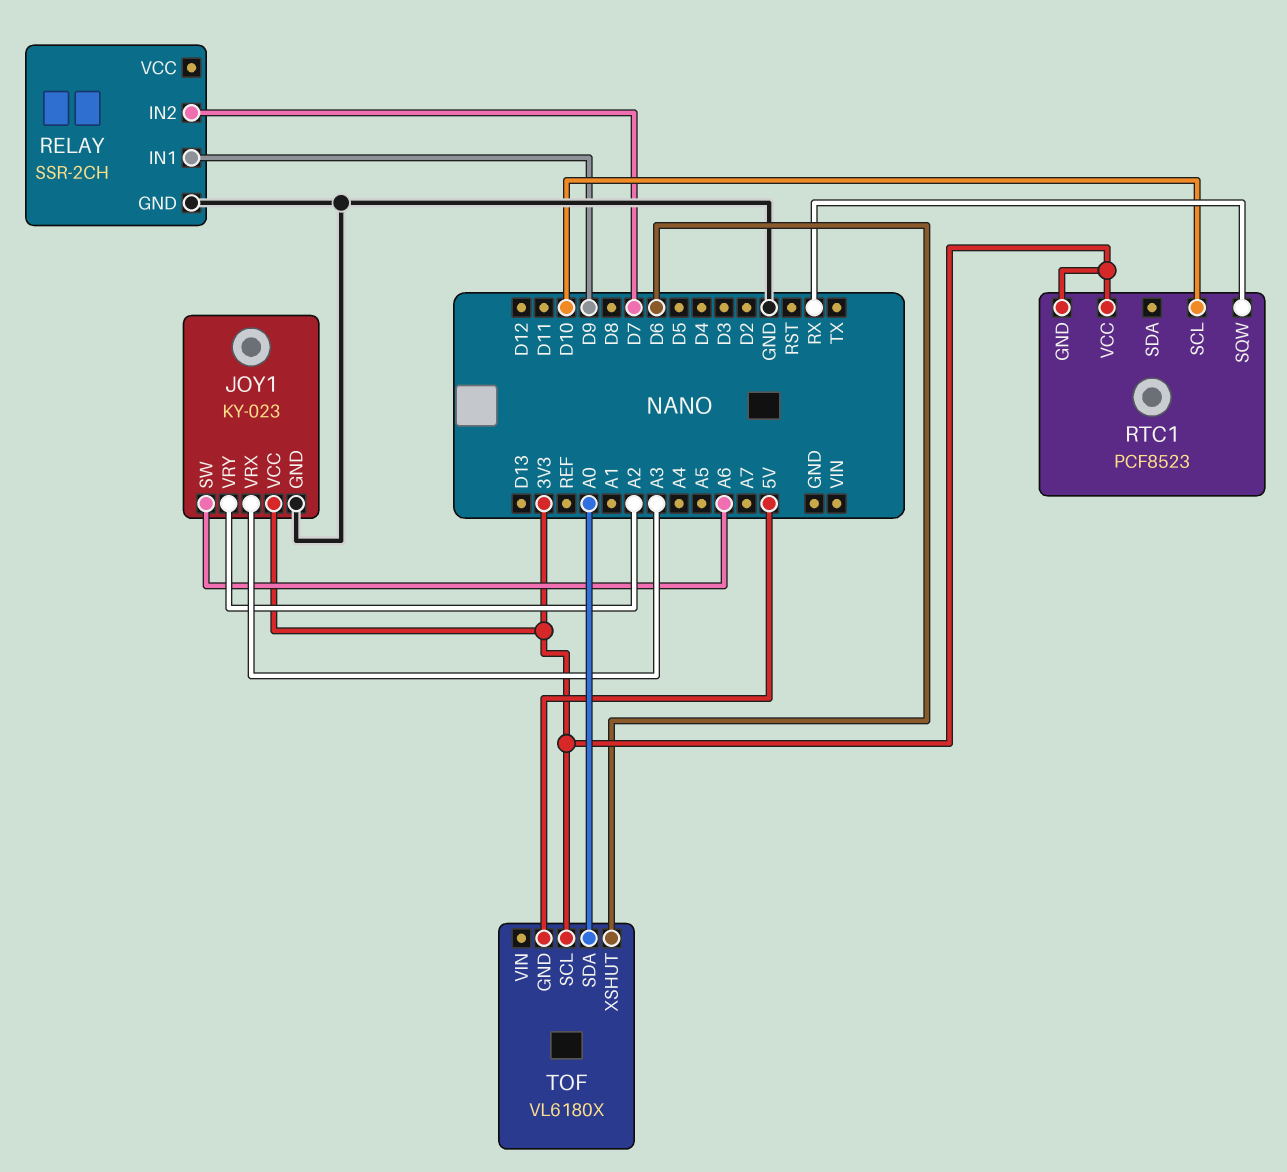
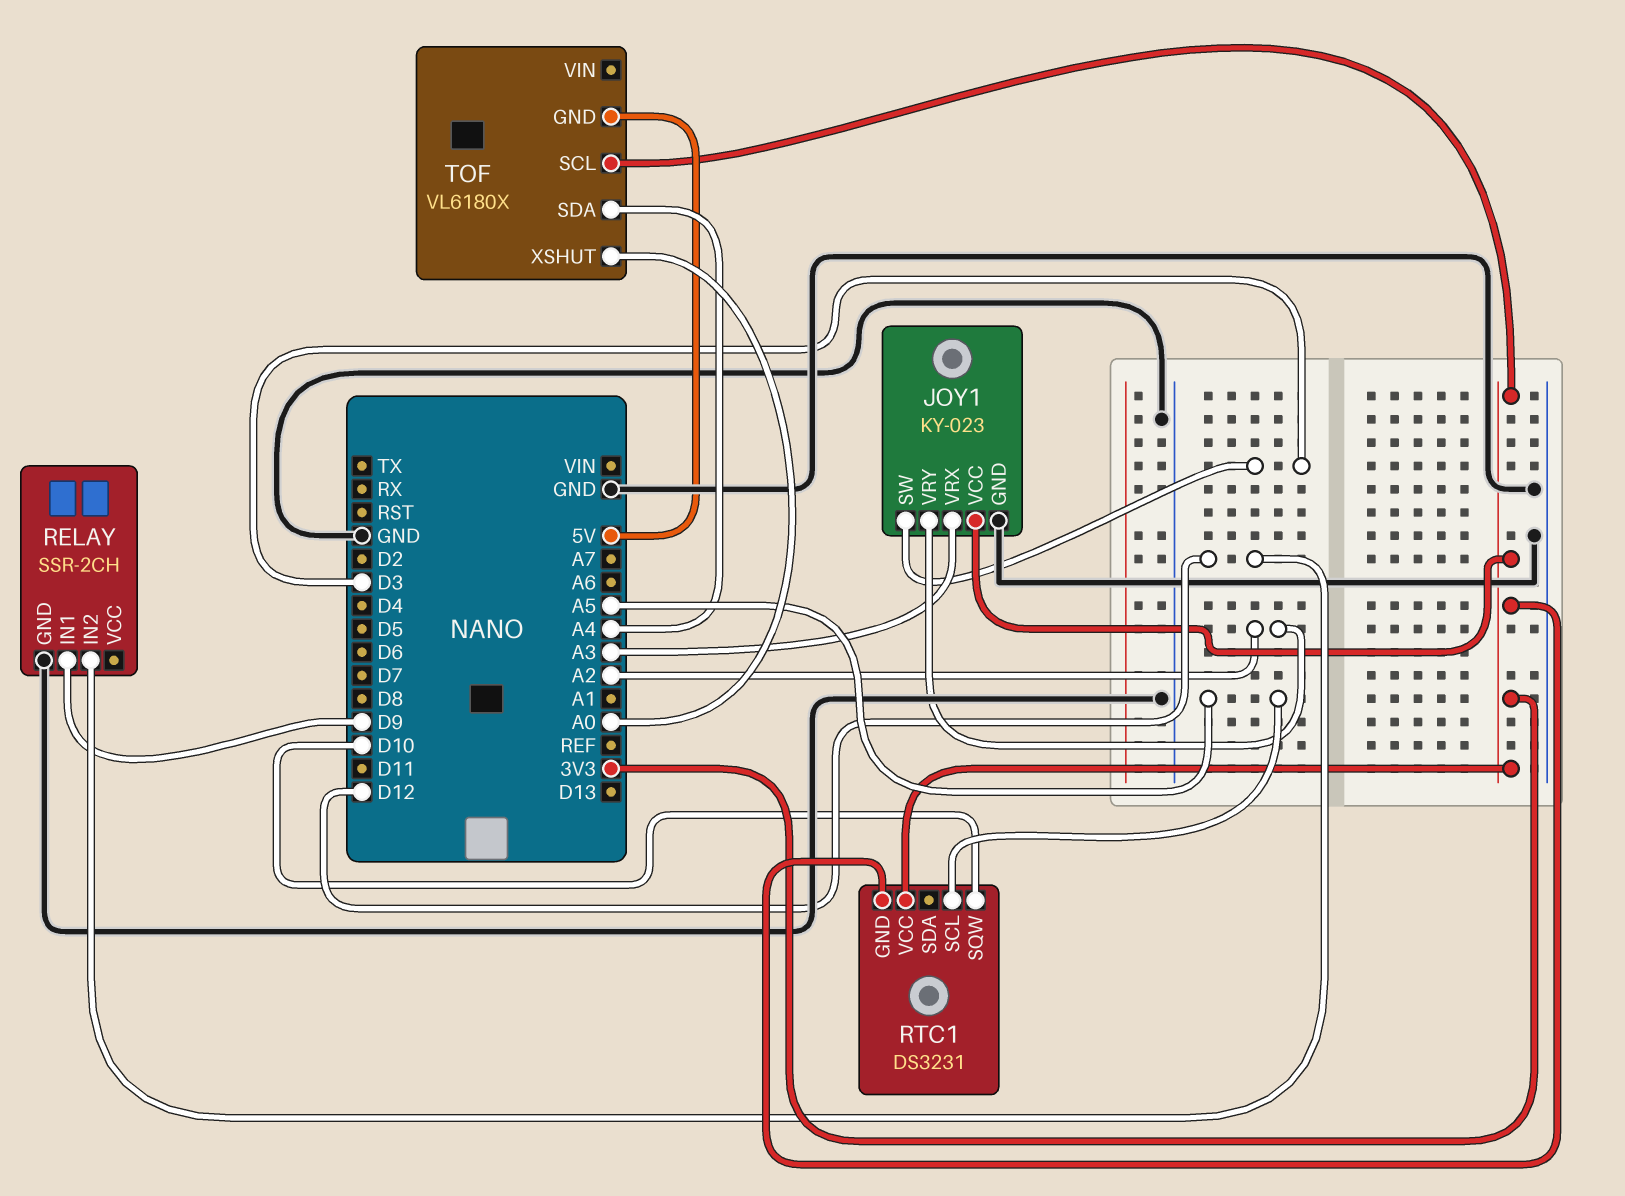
JOY1 pin SW: A6 -> D3
RELAY pin IN2: D7 -> D12
RTC1: PCF8523 -> DS3231
RTC1 pin SCL: D10 -> A5
RTC1 pin SQW: RX -> D10
TOF pin SDA: A0 -> A4
TOF pin XSHUT: D6 -> A0

